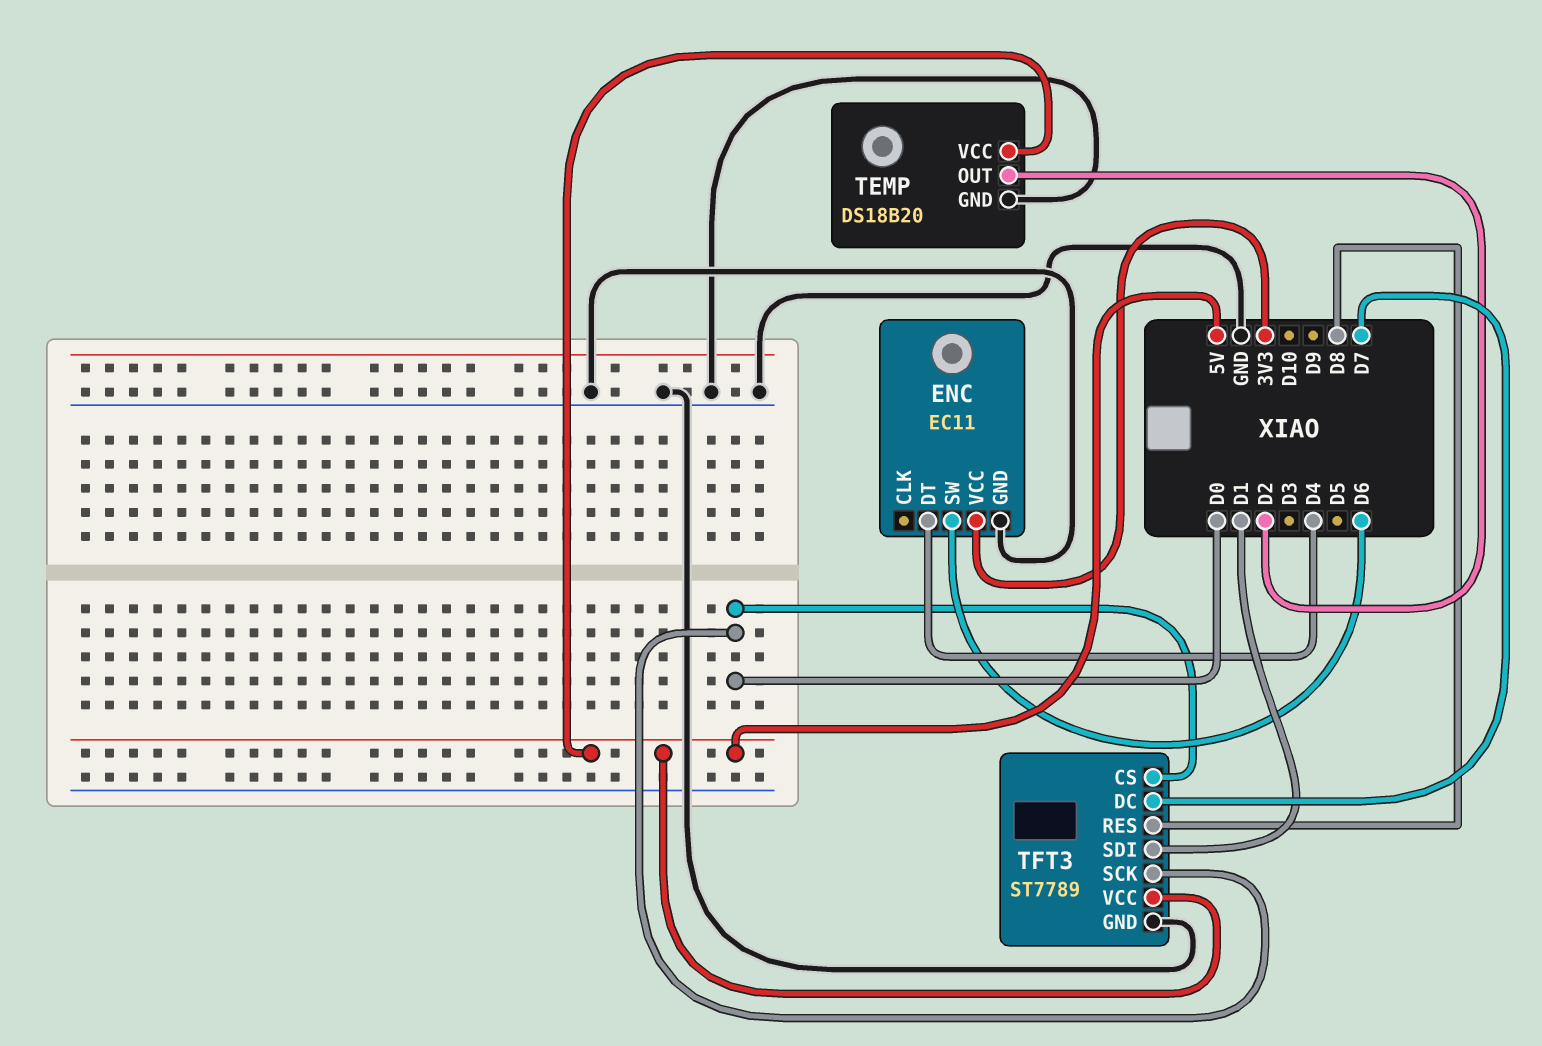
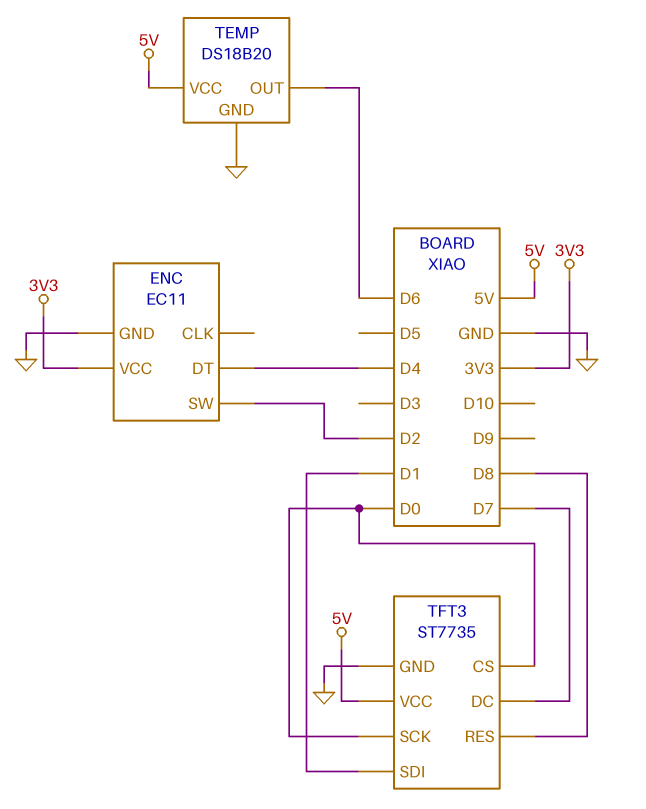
ENC pin SW: D6 -> D2
TEMP pin OUT: D2 -> D6
TFT3: ST7789 -> ST7735

